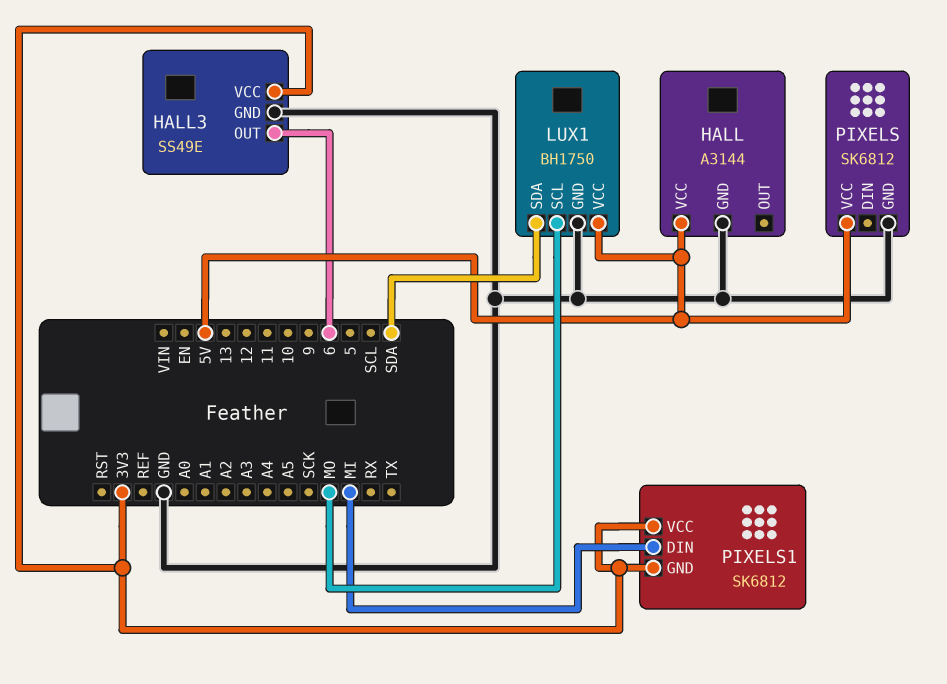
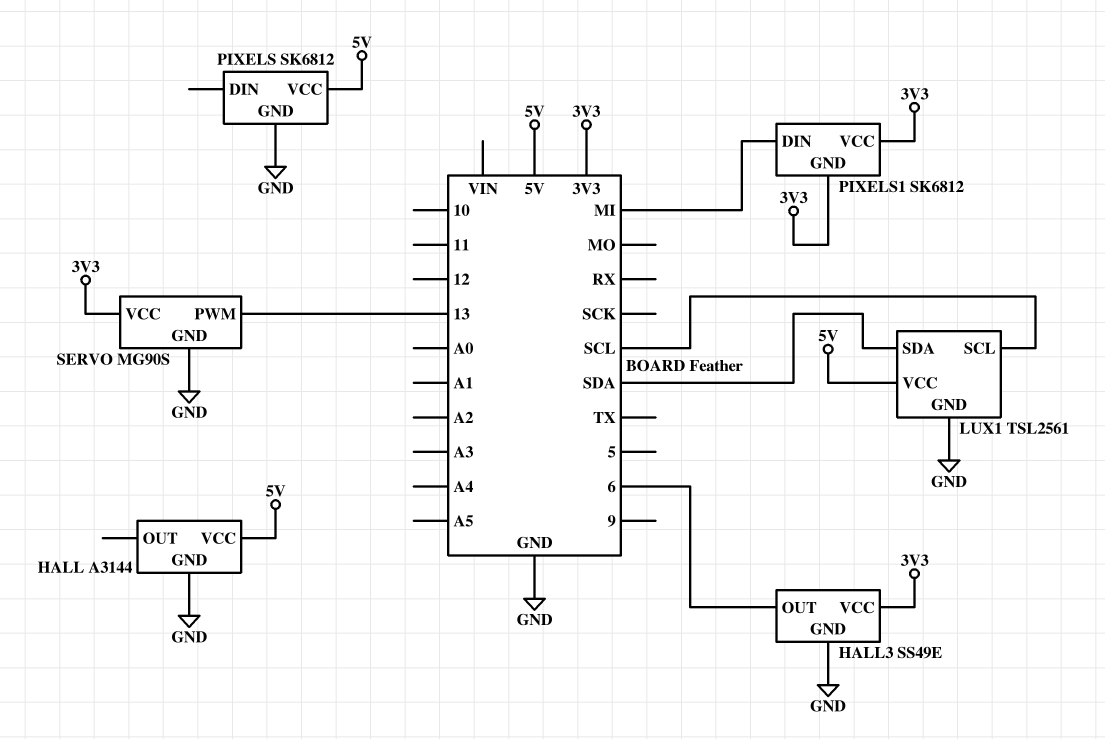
LUX1: BH1750 -> TSL2561
LUX1 pin SCL: MO -> SCL
SERVO: none -> MG90S
SERVO pin GND: none -> GND
SERVO pin PWM: none -> 13
SERVO pin VCC: none -> 3V3

